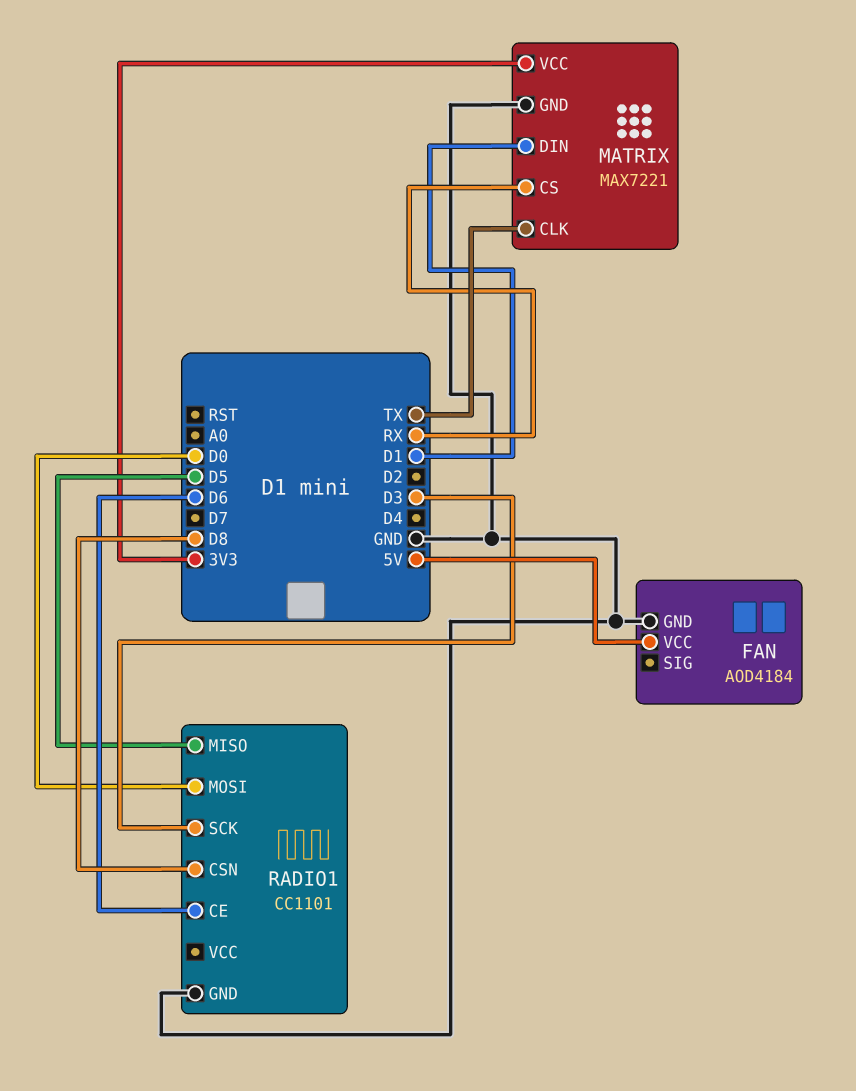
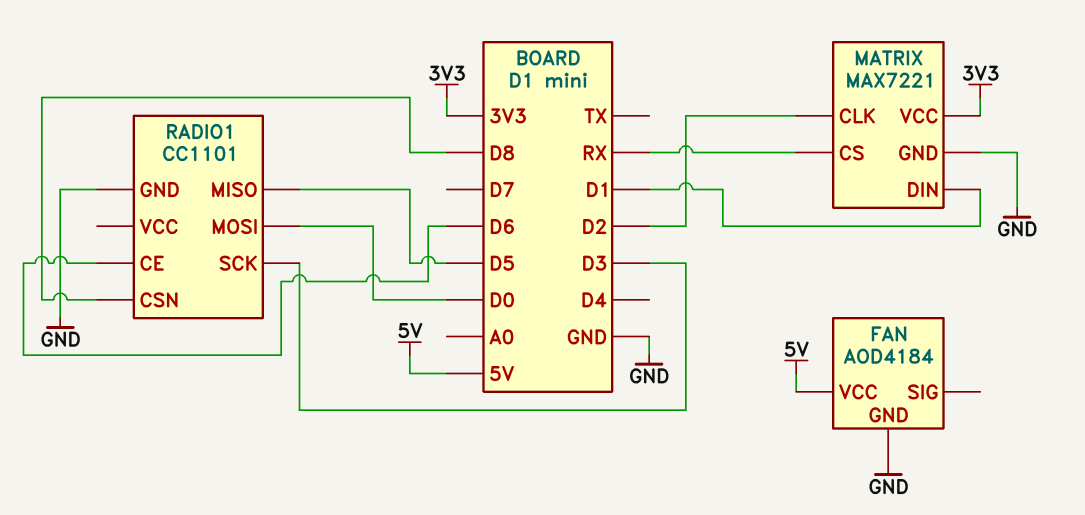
MATRIX pin CLK: TX -> D2

